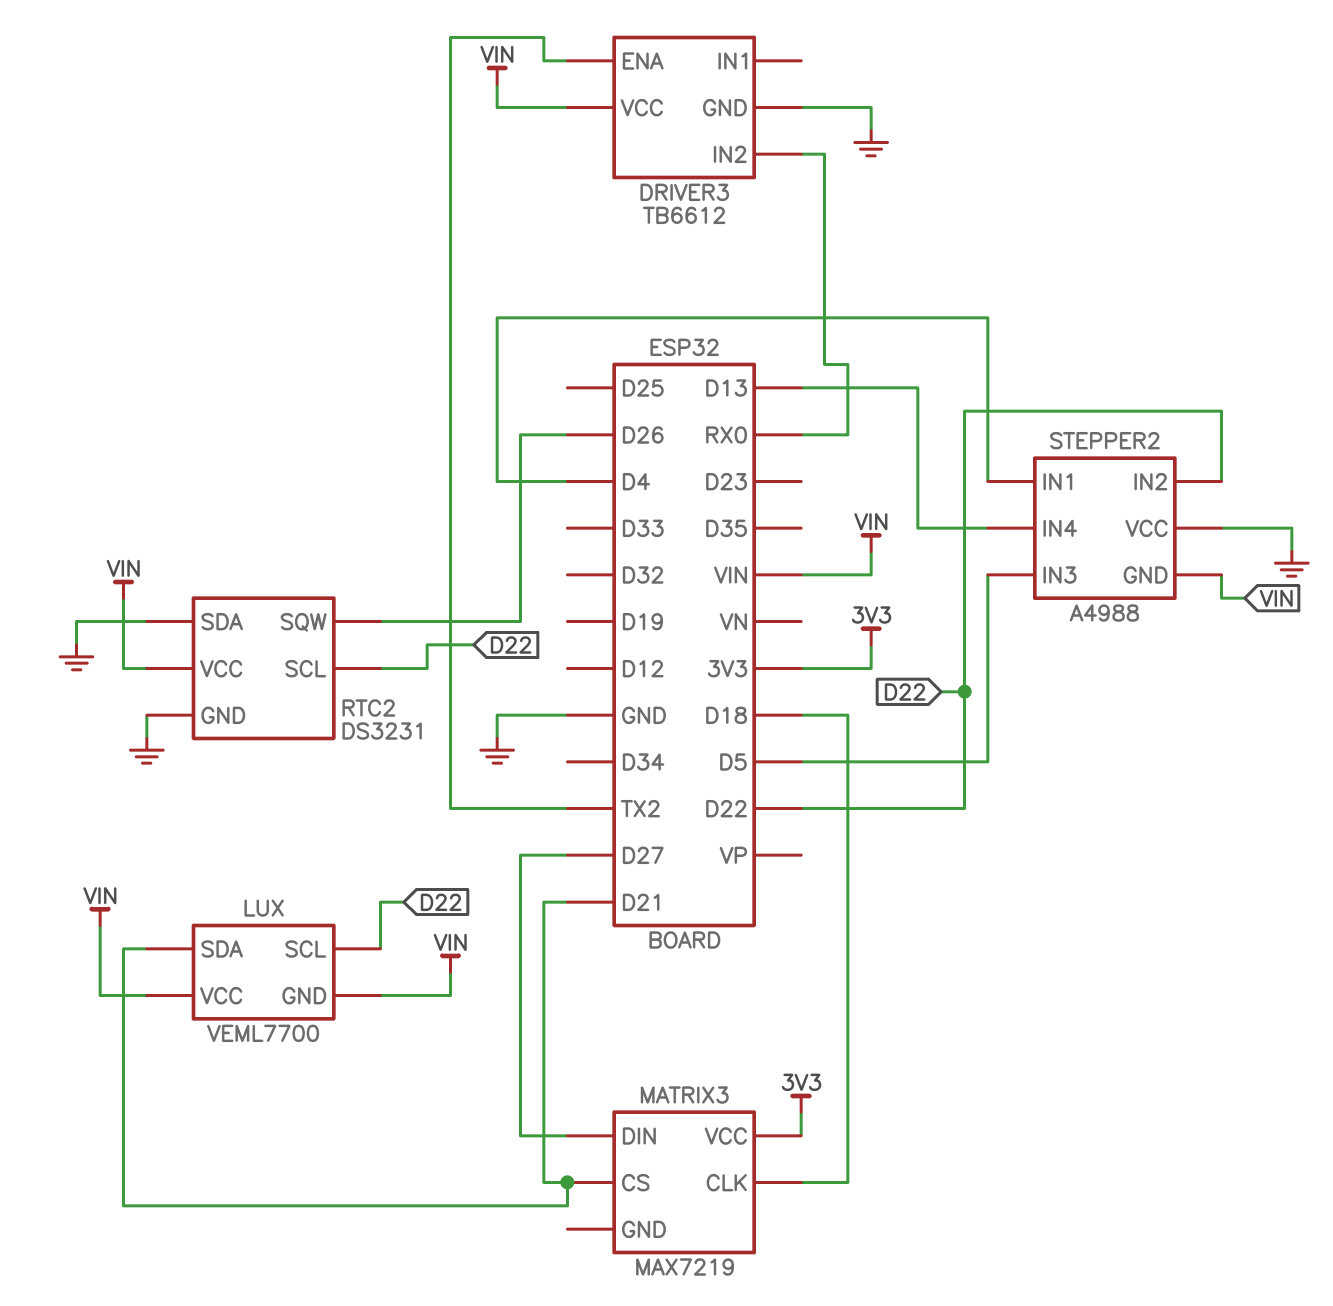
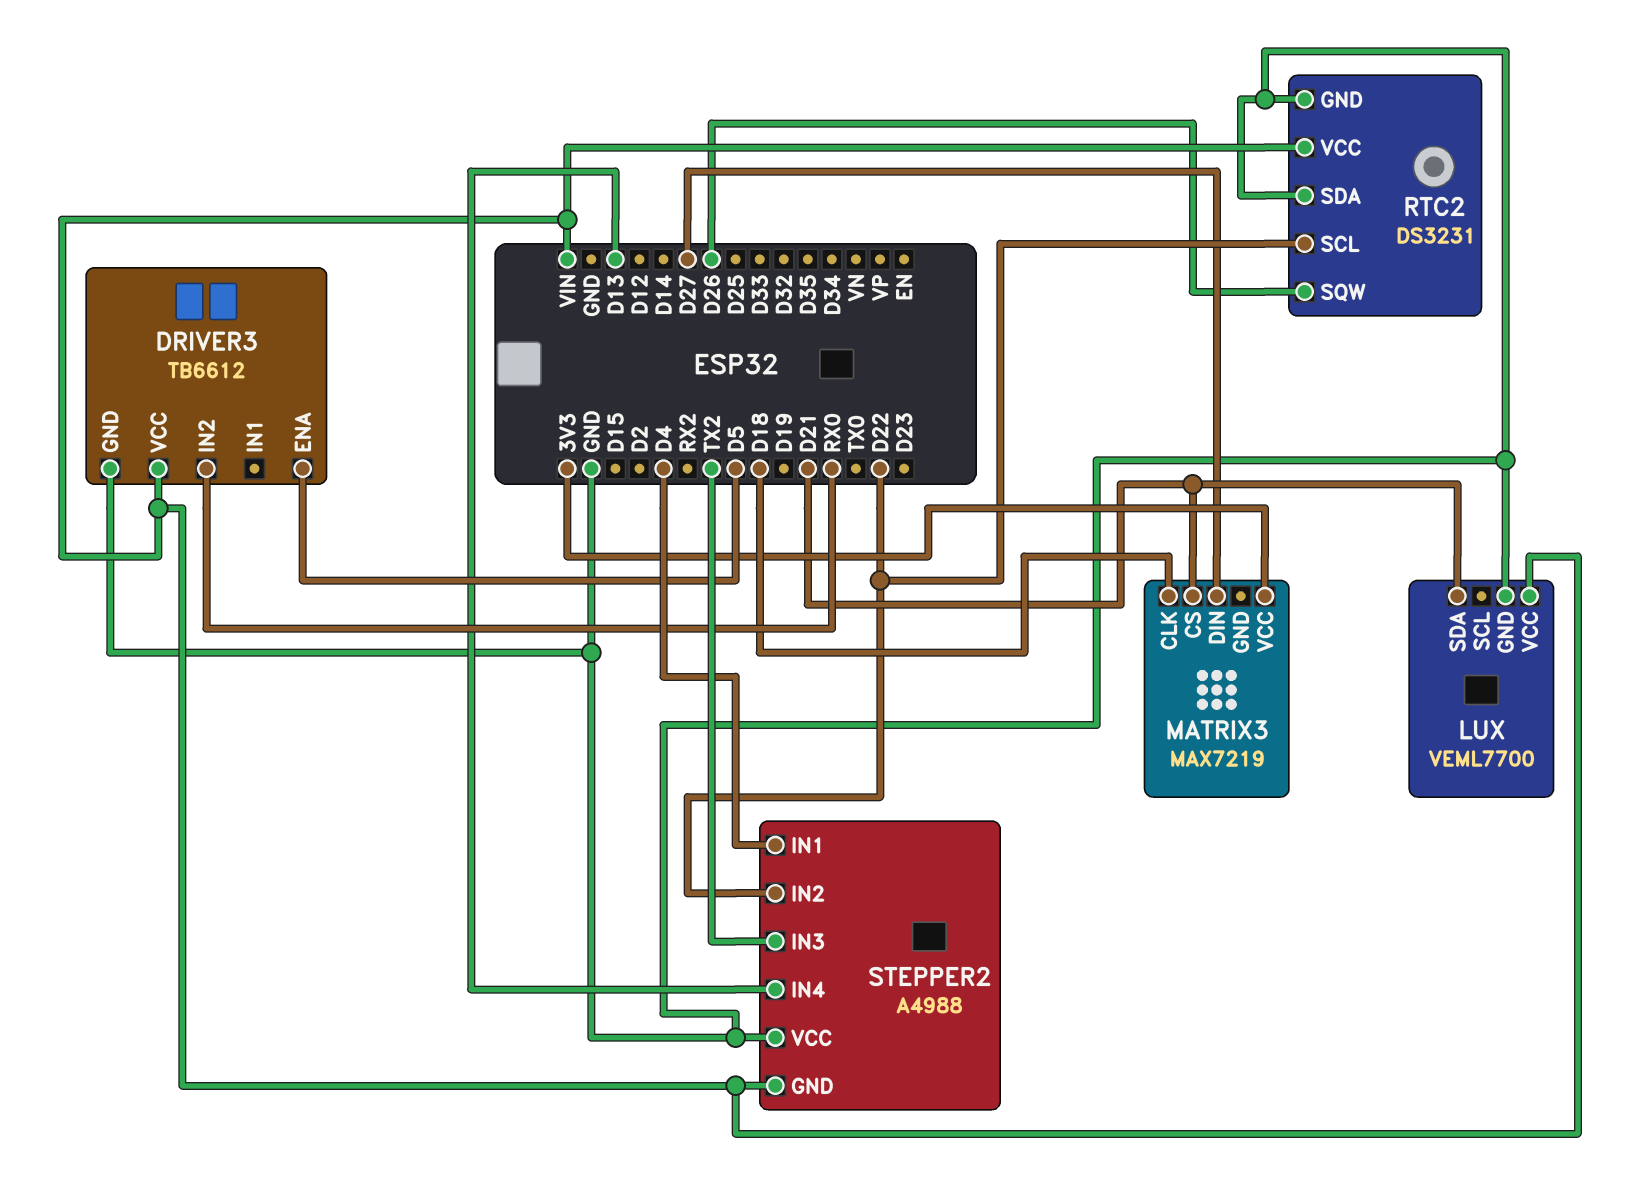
DRIVER3 pin ENA: TX2 -> D5
LUX pin GND: VIN -> GND
LUX pin SCL: D22 -> none
STEPPER2 pin IN3: D5 -> TX2

